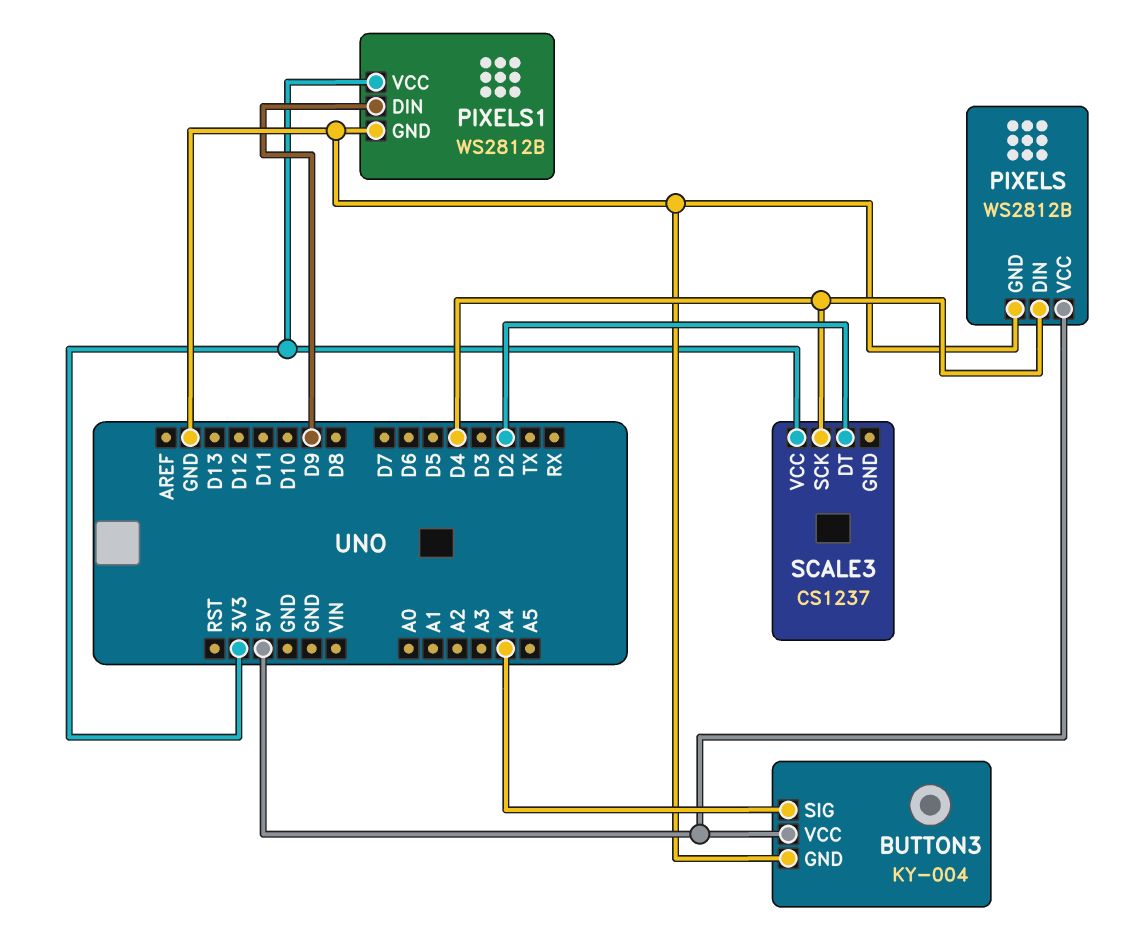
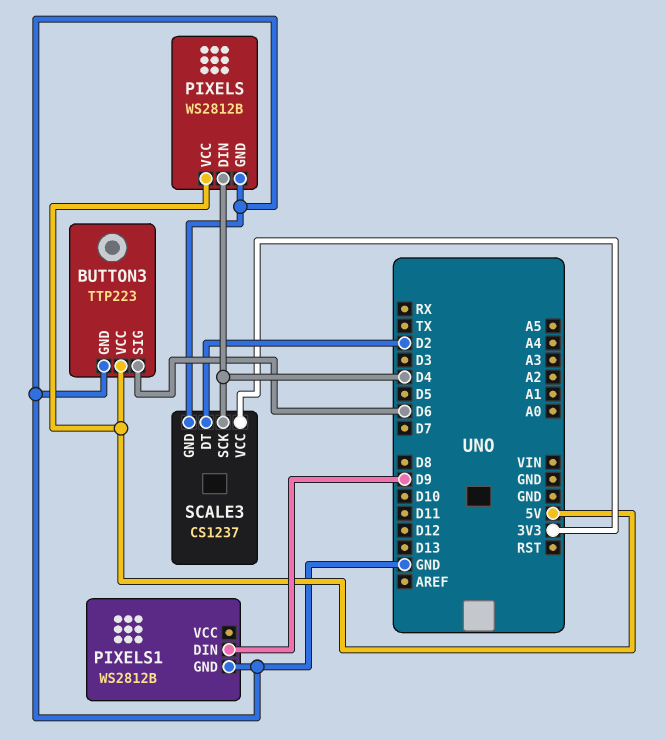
BUTTON3: KY-004 -> TTP223
BUTTON3 pin SIG: A4 -> D6
PIXELS1 pin VCC: 3V3 -> none
SCALE3 pin GND: none -> GND

